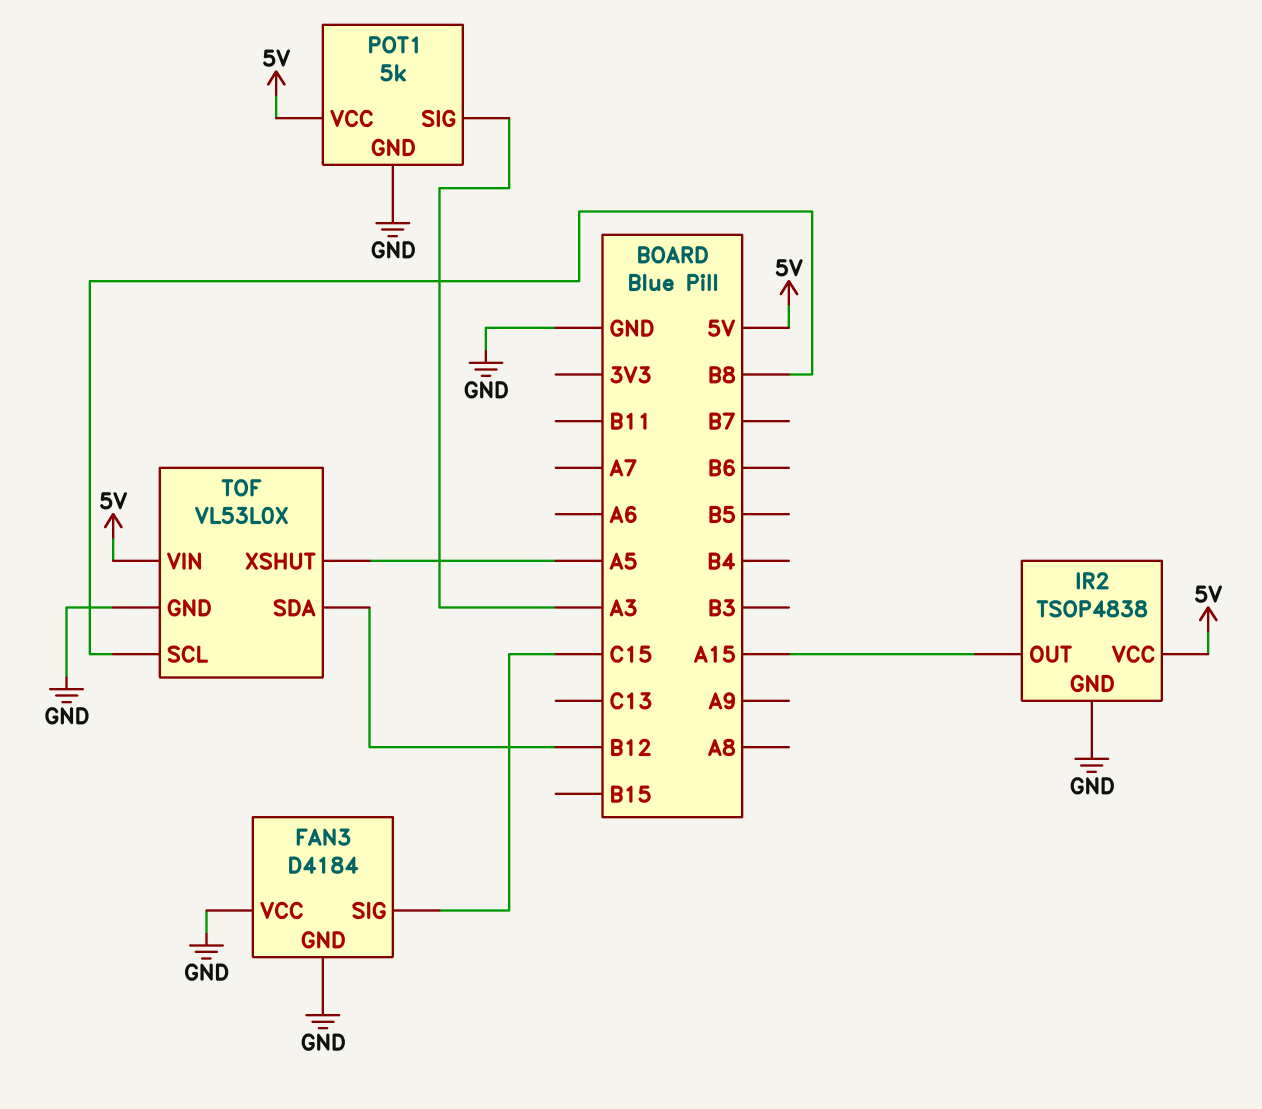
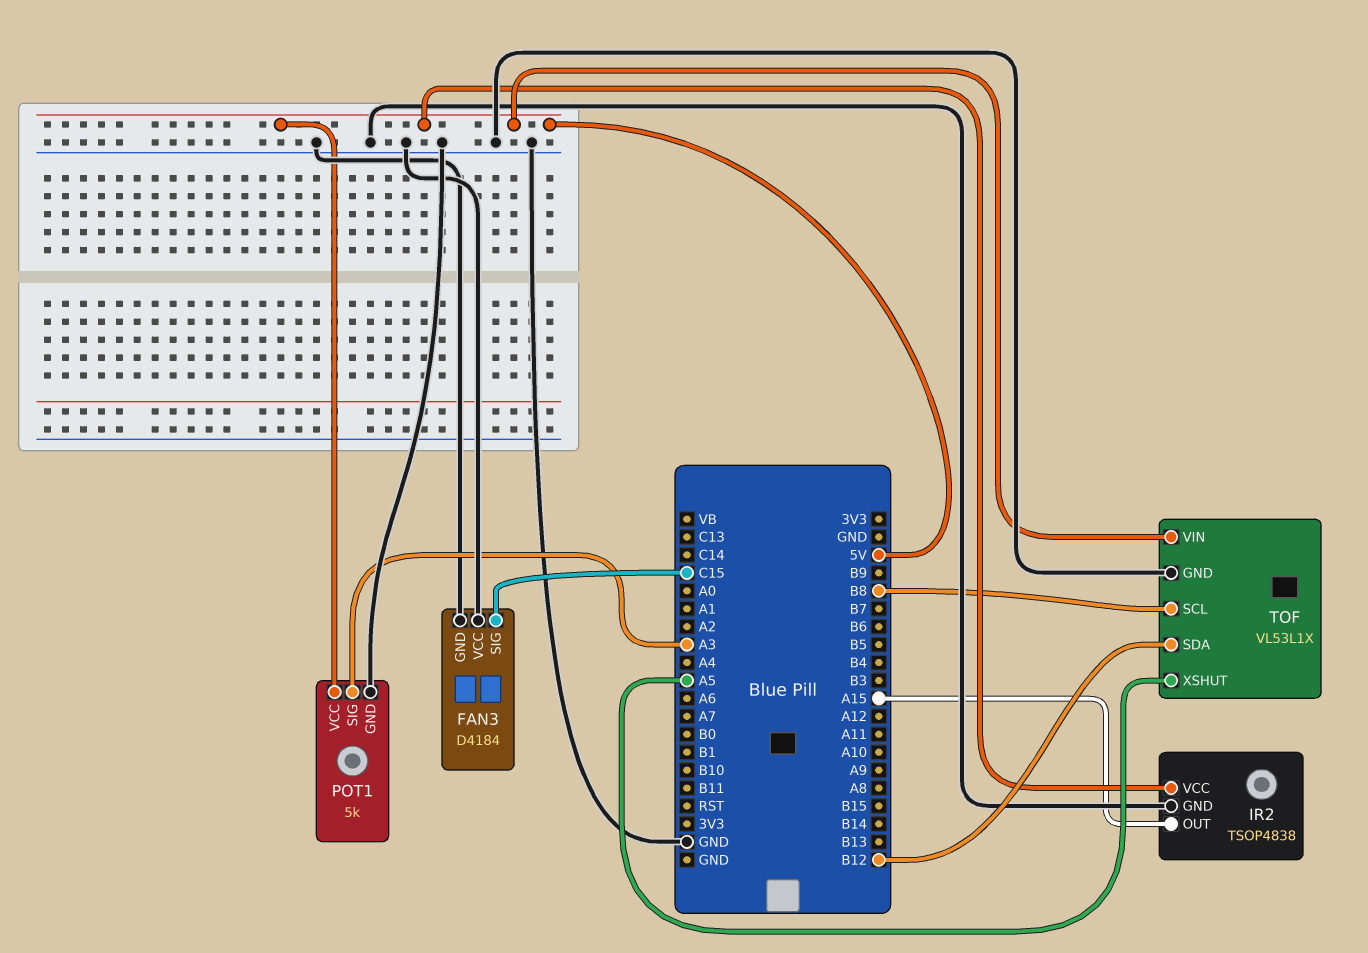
TOF: VL53L0X -> VL53L1X

